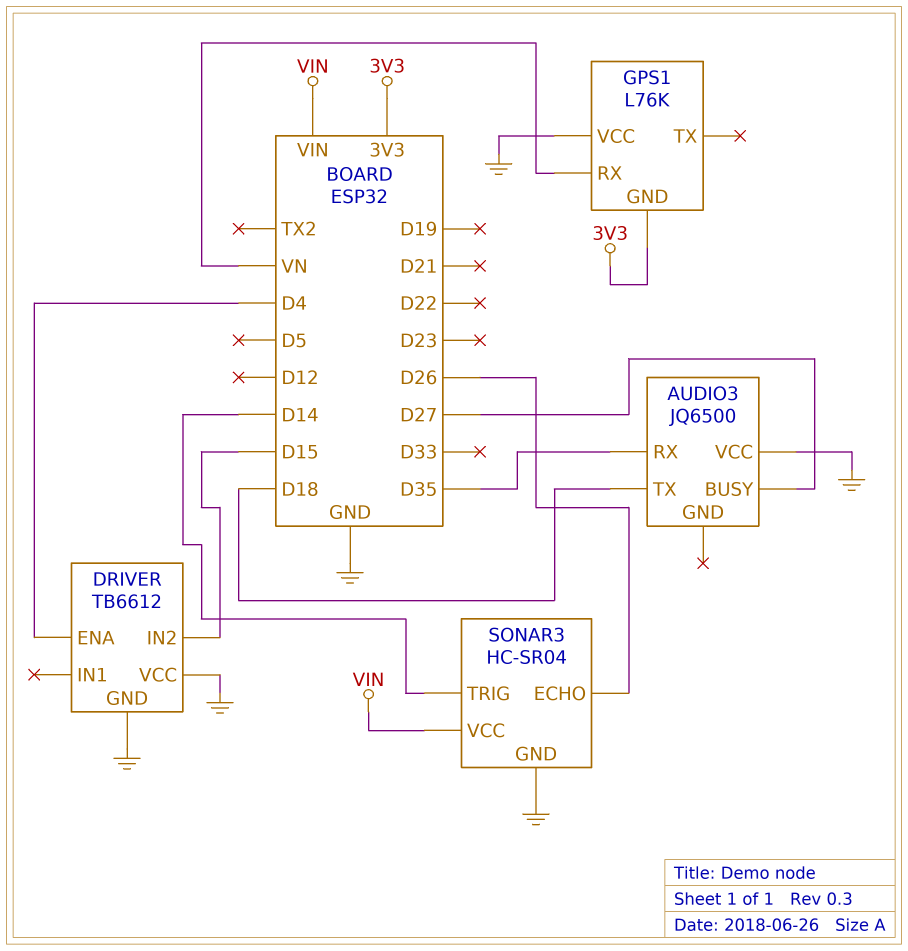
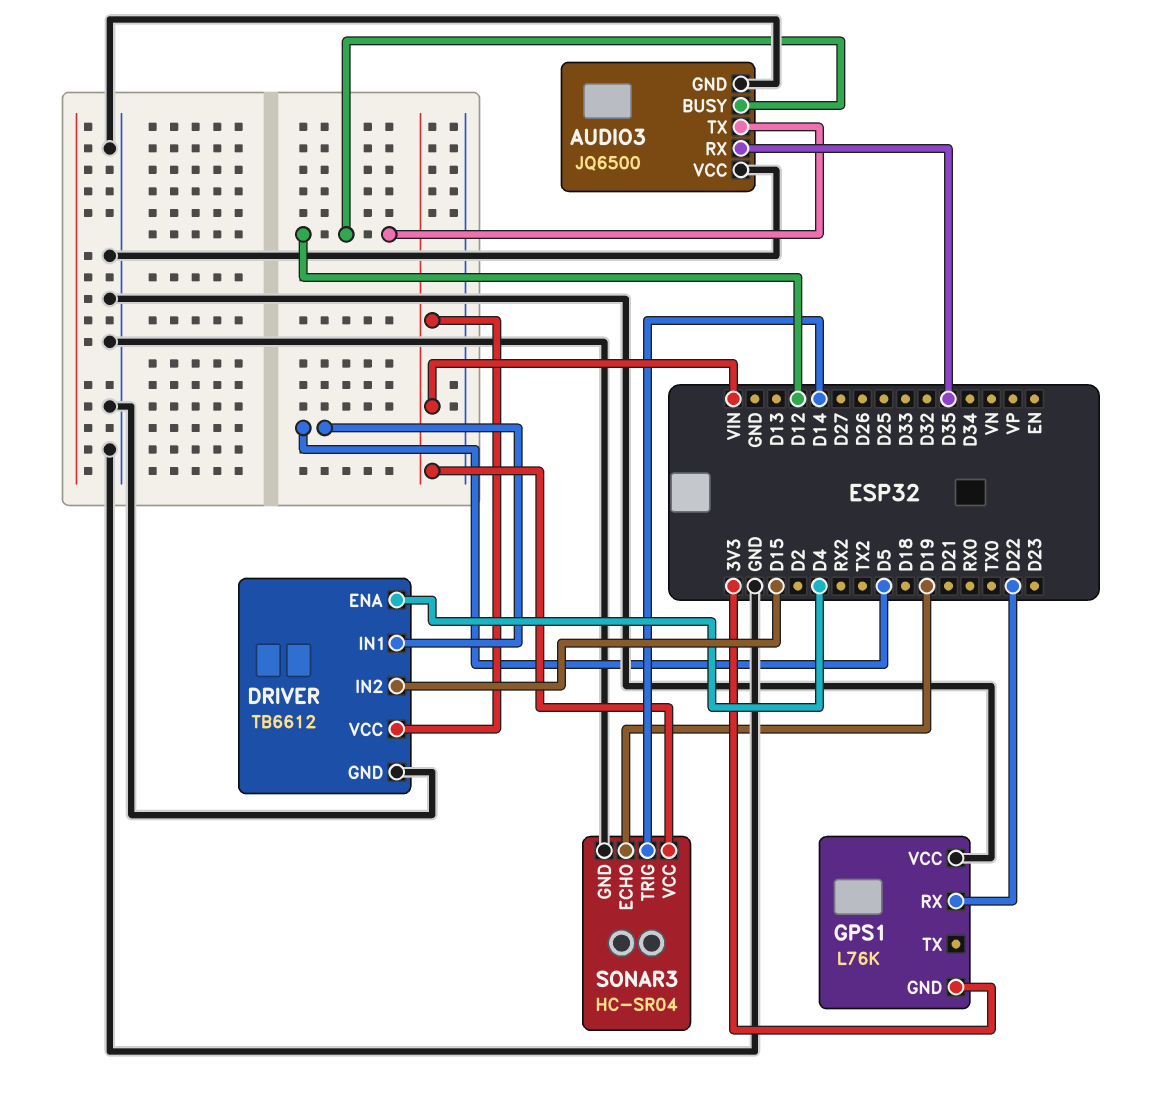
AUDIO3 pin BUSY: D27 -> D12
AUDIO3 pin GND: none -> GND
AUDIO3 pin TX: D18 -> D12
DRIVER pin IN1: none -> D5
DRIVER pin VCC: GND -> VIN
GPS1 pin RX: VN -> D22
SONAR3 pin ECHO: D26 -> D19

